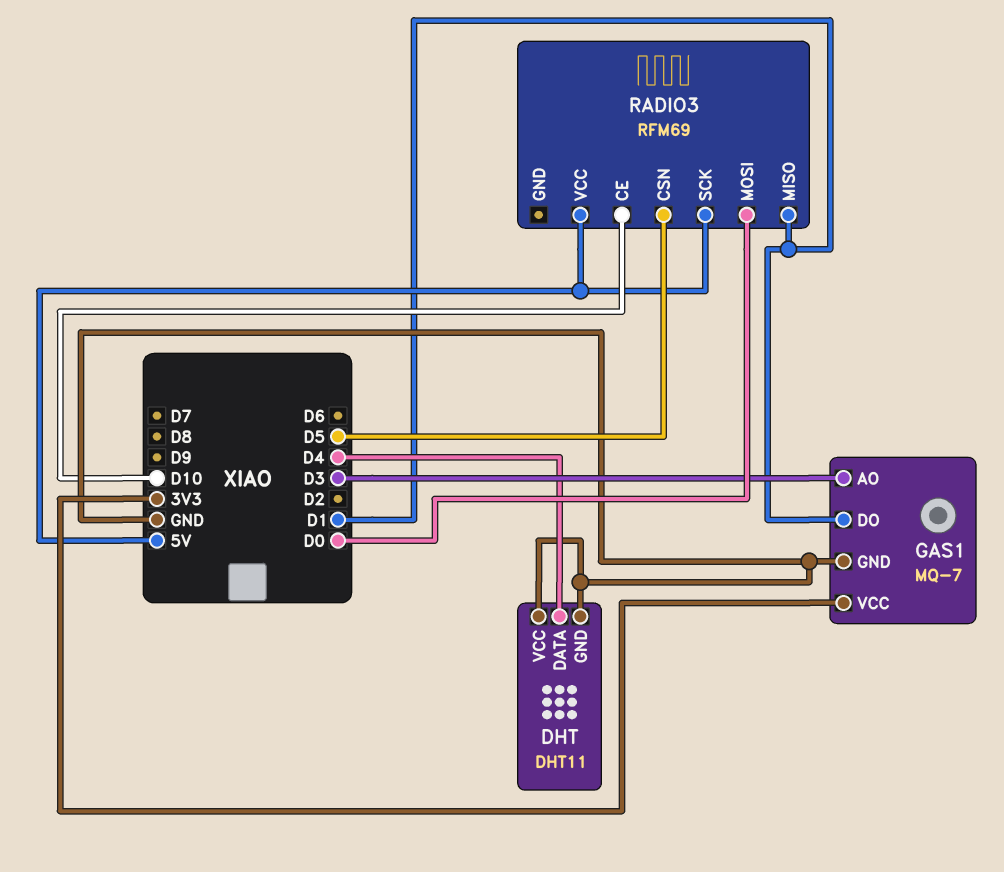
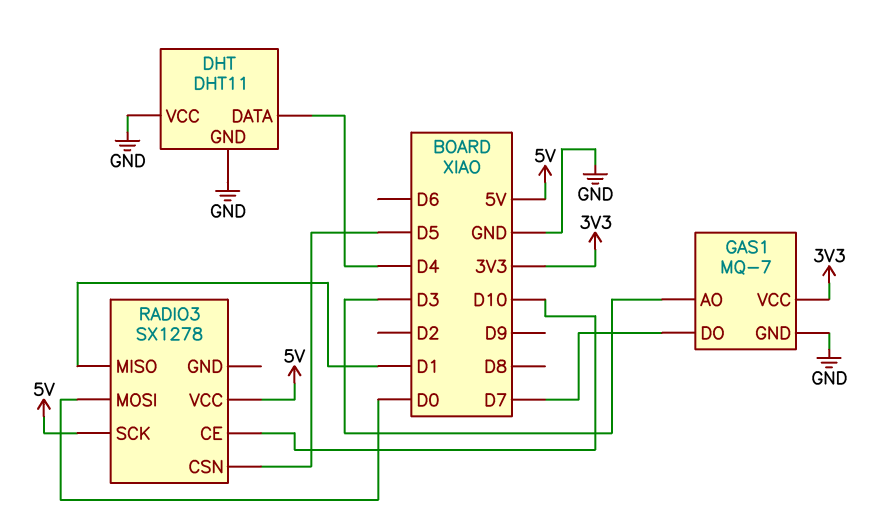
GAS1 pin DO: D1 -> D7
RADIO3: RFM69 -> SX1278

